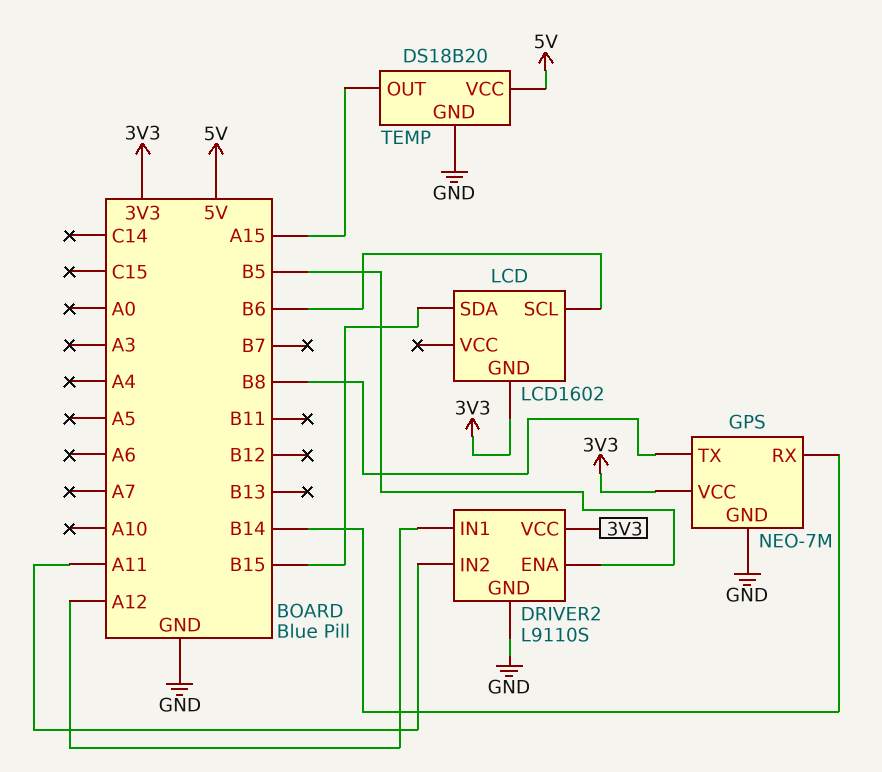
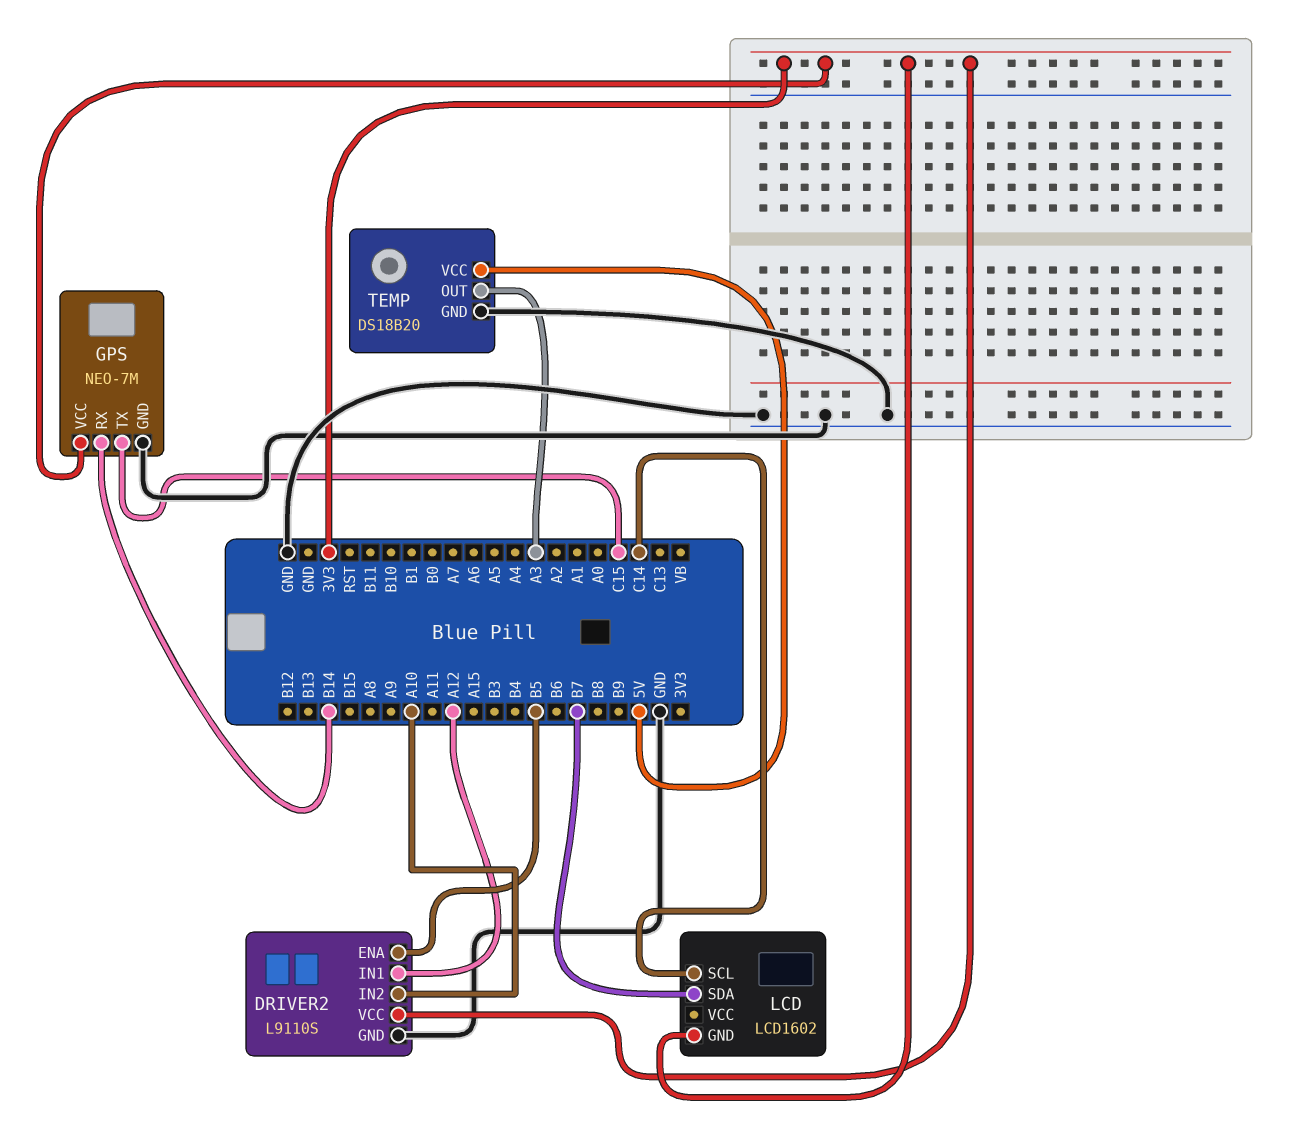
DRIVER2 pin IN2: A11 -> A10
GPS pin TX: B8 -> C15
LCD pin SCL: B6 -> C14
LCD pin SDA: B15 -> B7
TEMP pin OUT: A15 -> A3

